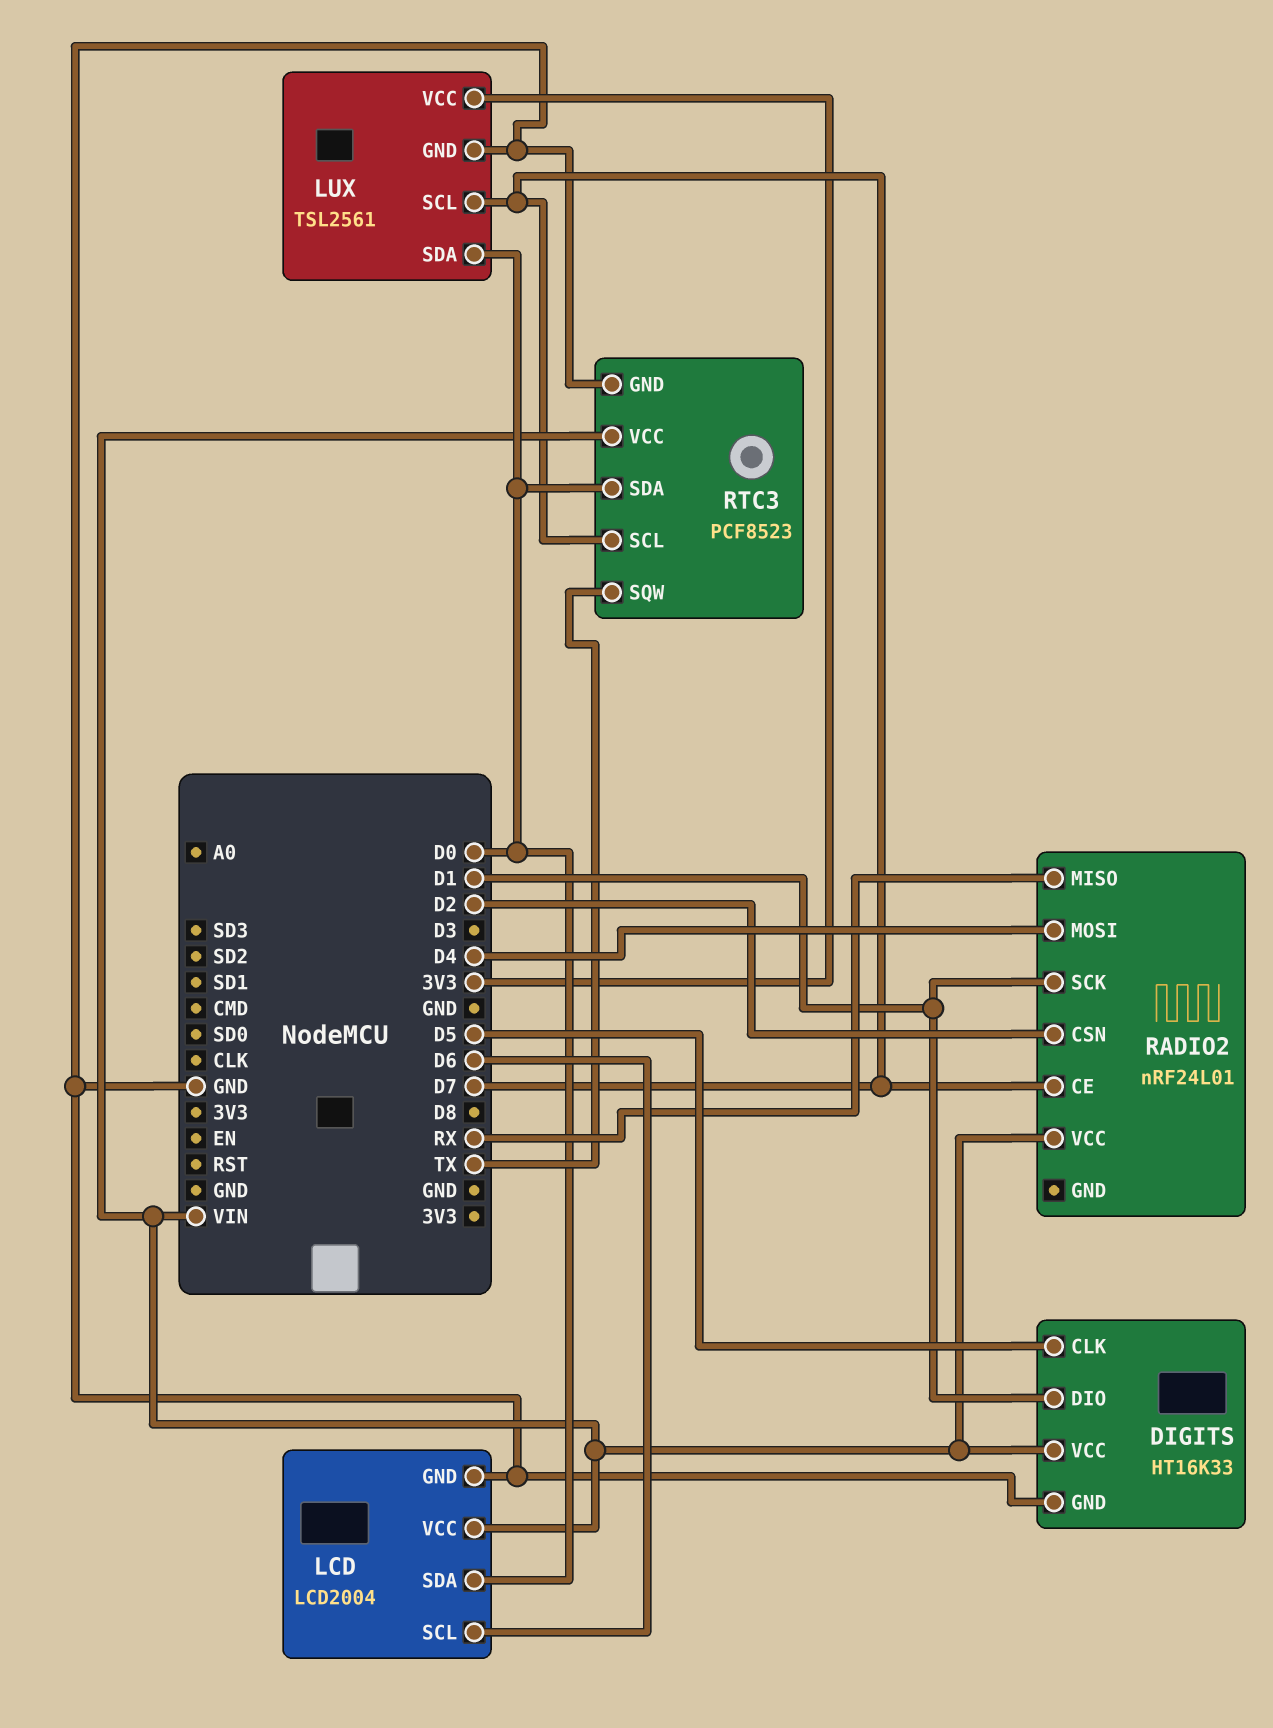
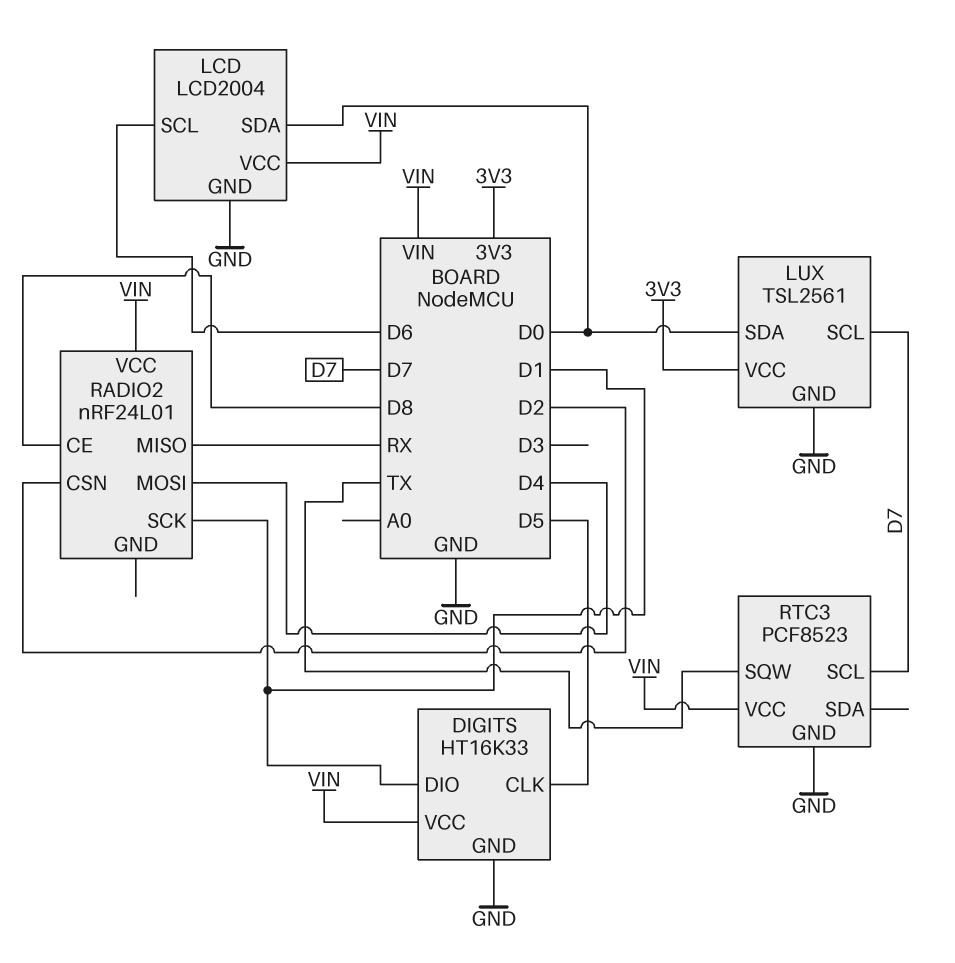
RADIO2 pin CE: D7 -> D8
RTC3 pin SDA: D0 -> none

